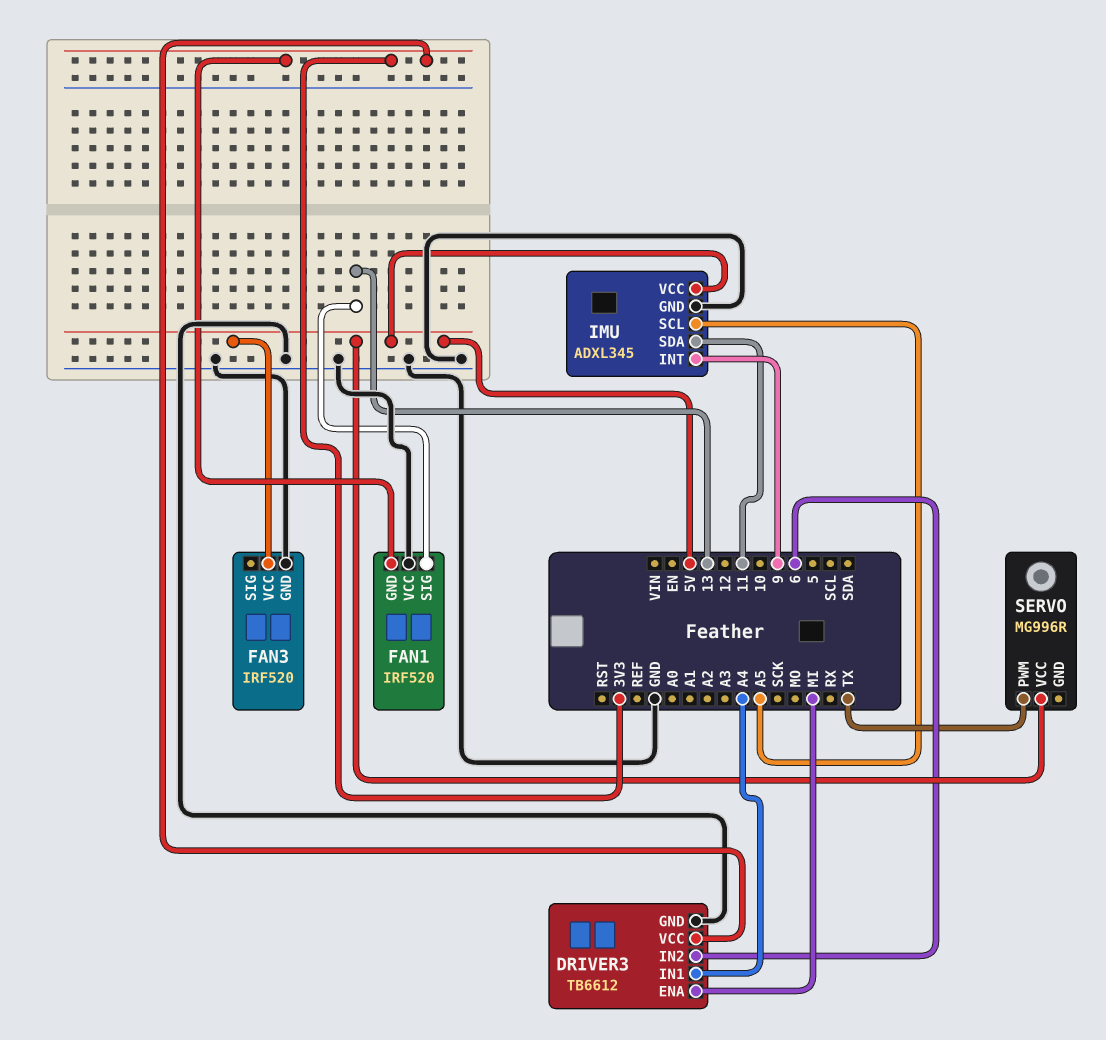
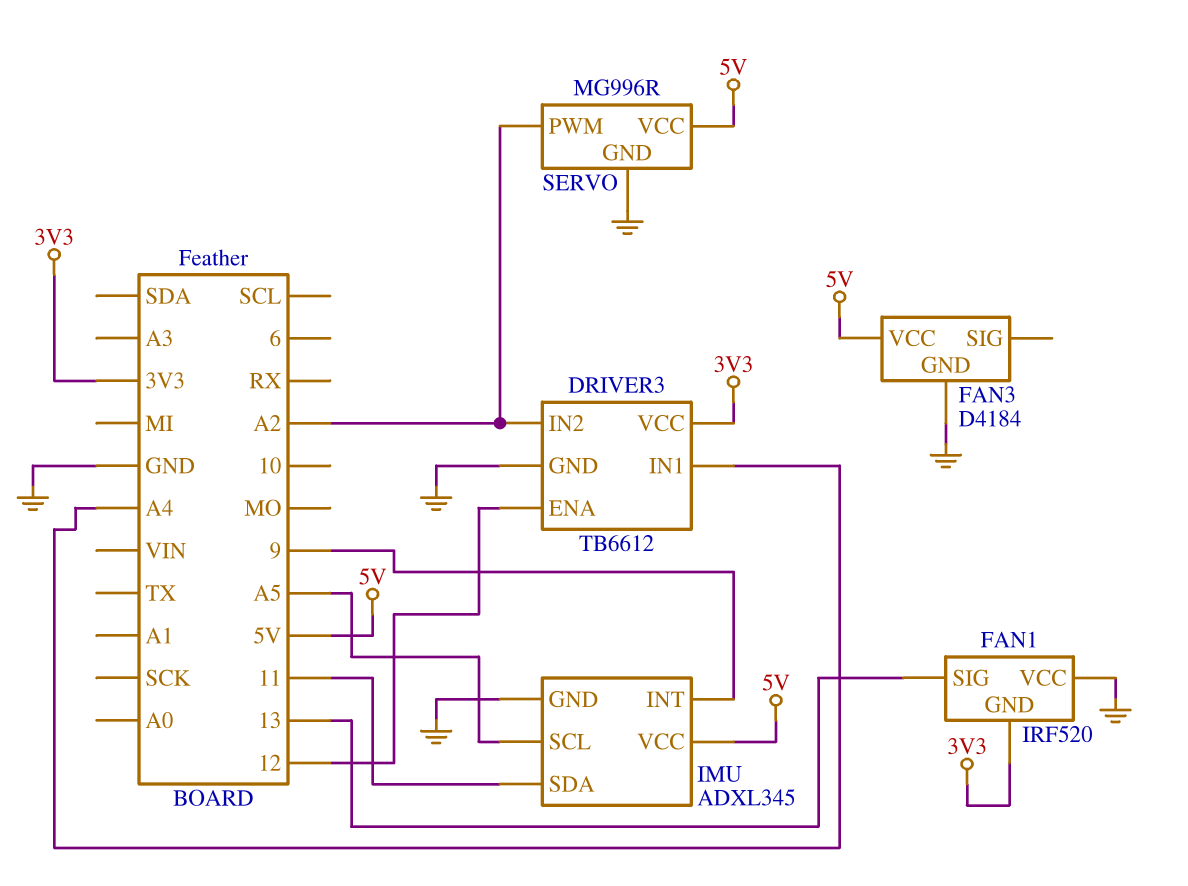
DRIVER3 pin ENA: MI -> 12
DRIVER3 pin IN2: 6 -> A2
FAN3: IRF520 -> D4184
SERVO pin GND: none -> GND
SERVO pin PWM: TX -> A2

